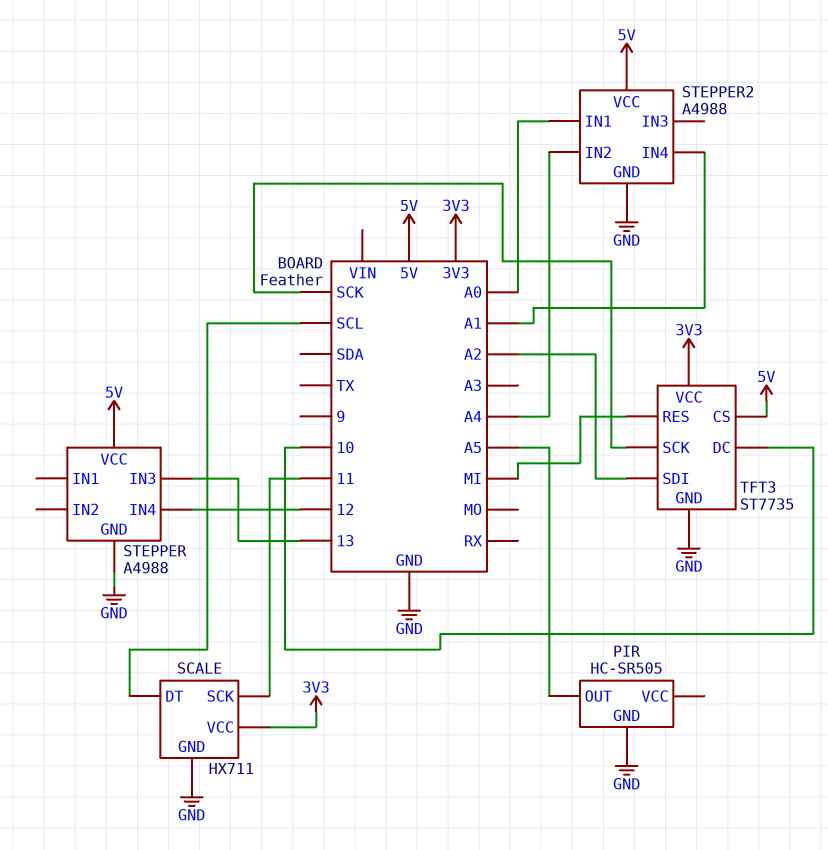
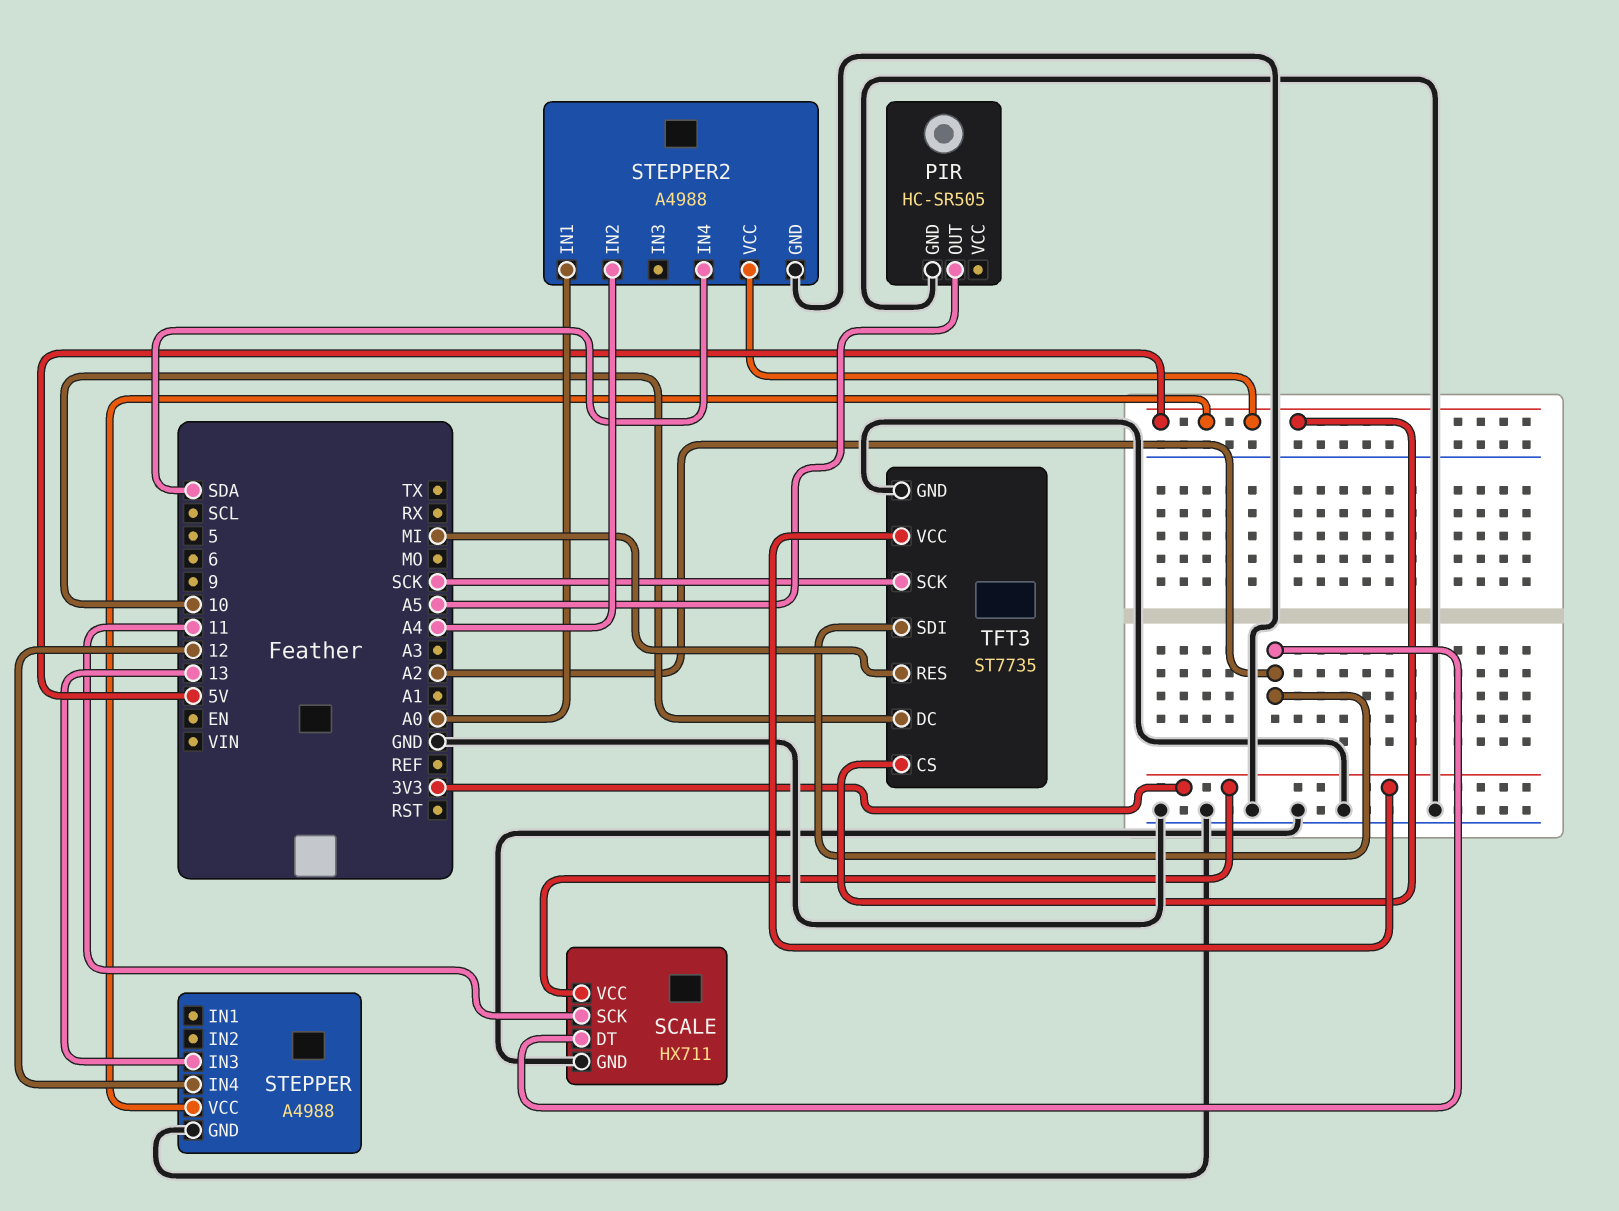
SCALE pin DT: SCL -> A2
STEPPER2 pin IN4: A1 -> SDA

